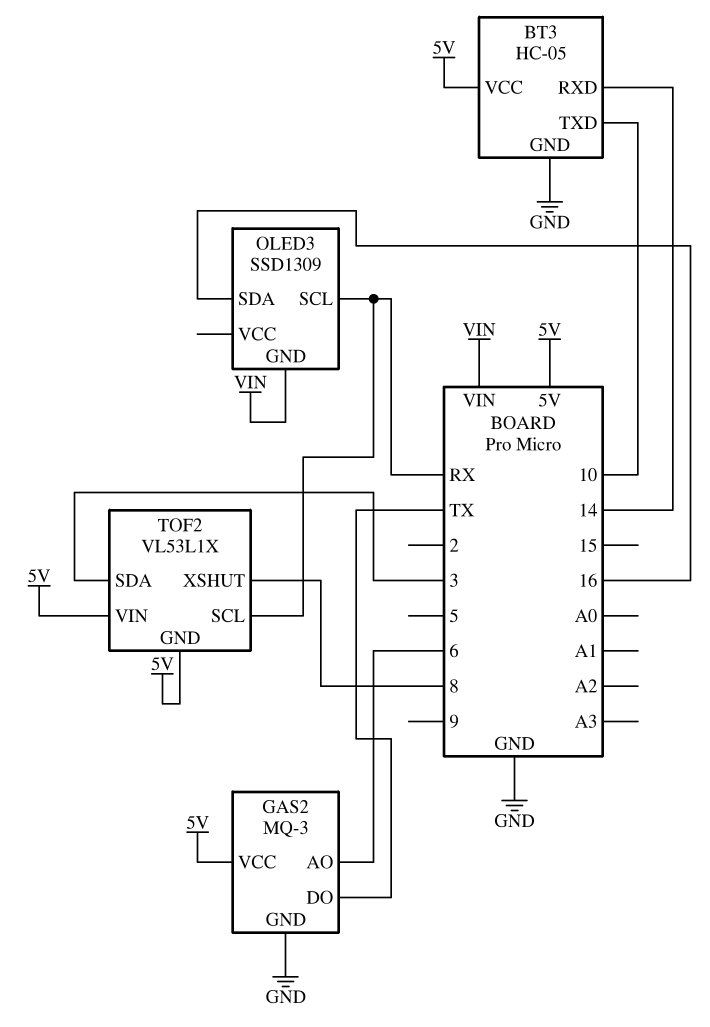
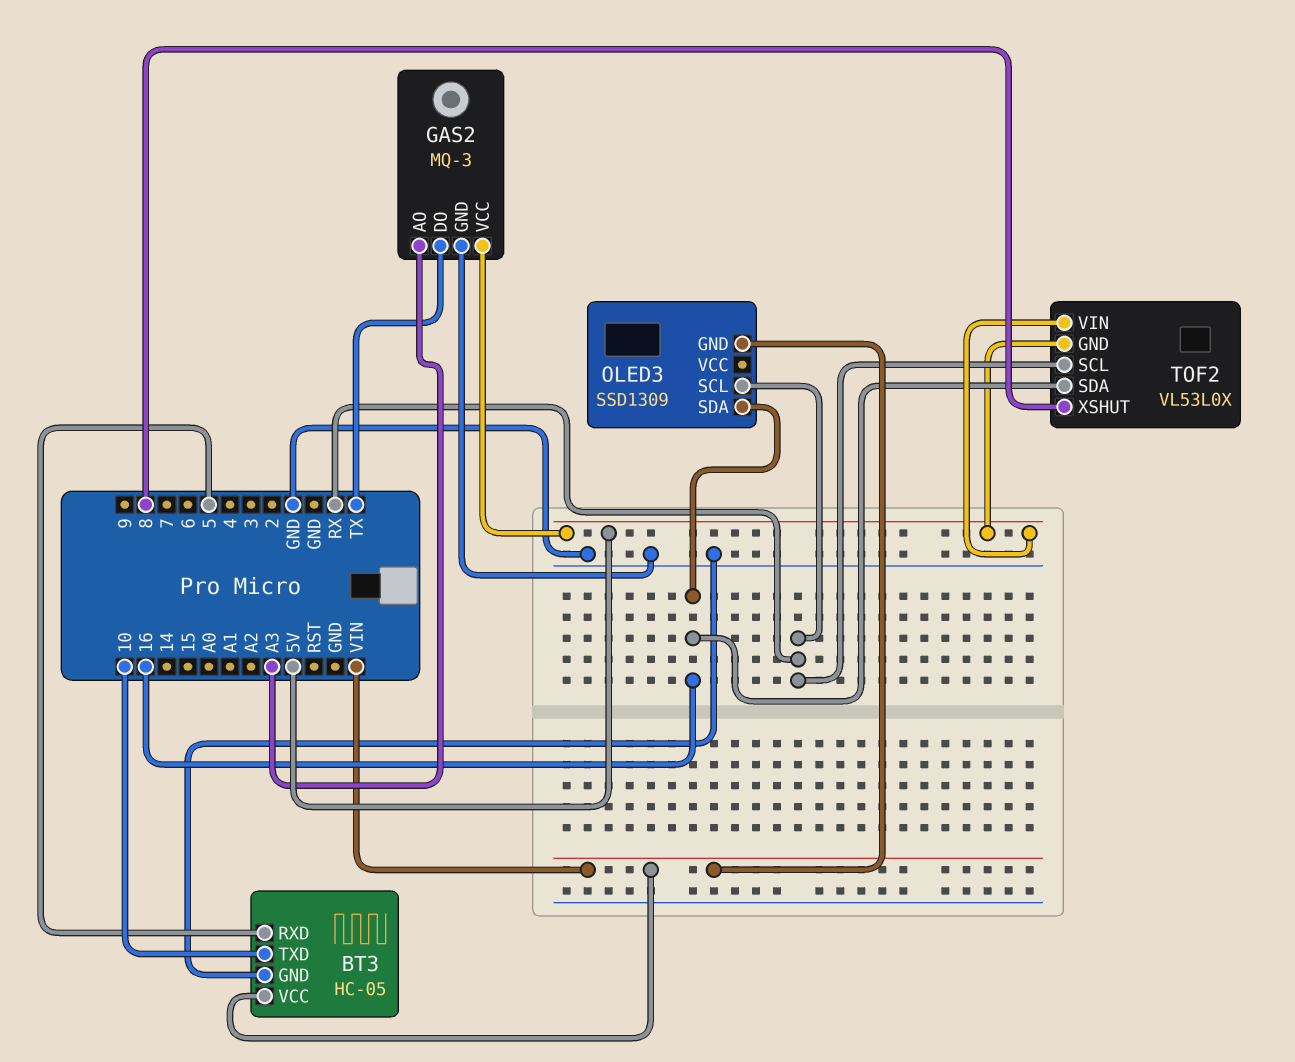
BT3 pin RXD: 14 -> 5
BT3 pin VCC: 5V -> VIN
GAS2 pin AO: 6 -> A3
TOF2: VL53L1X -> VL53L0X
TOF2 pin SDA: 3 -> 16

